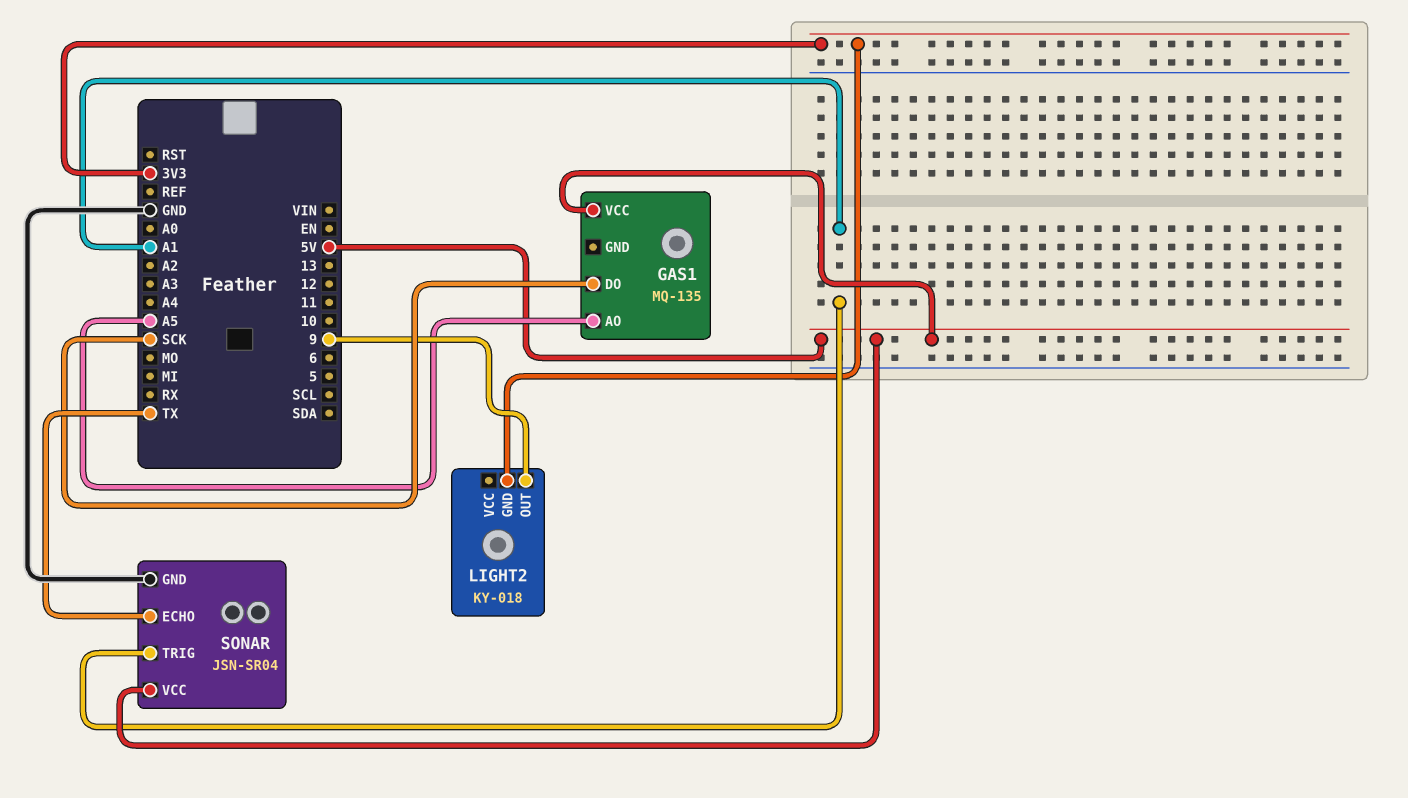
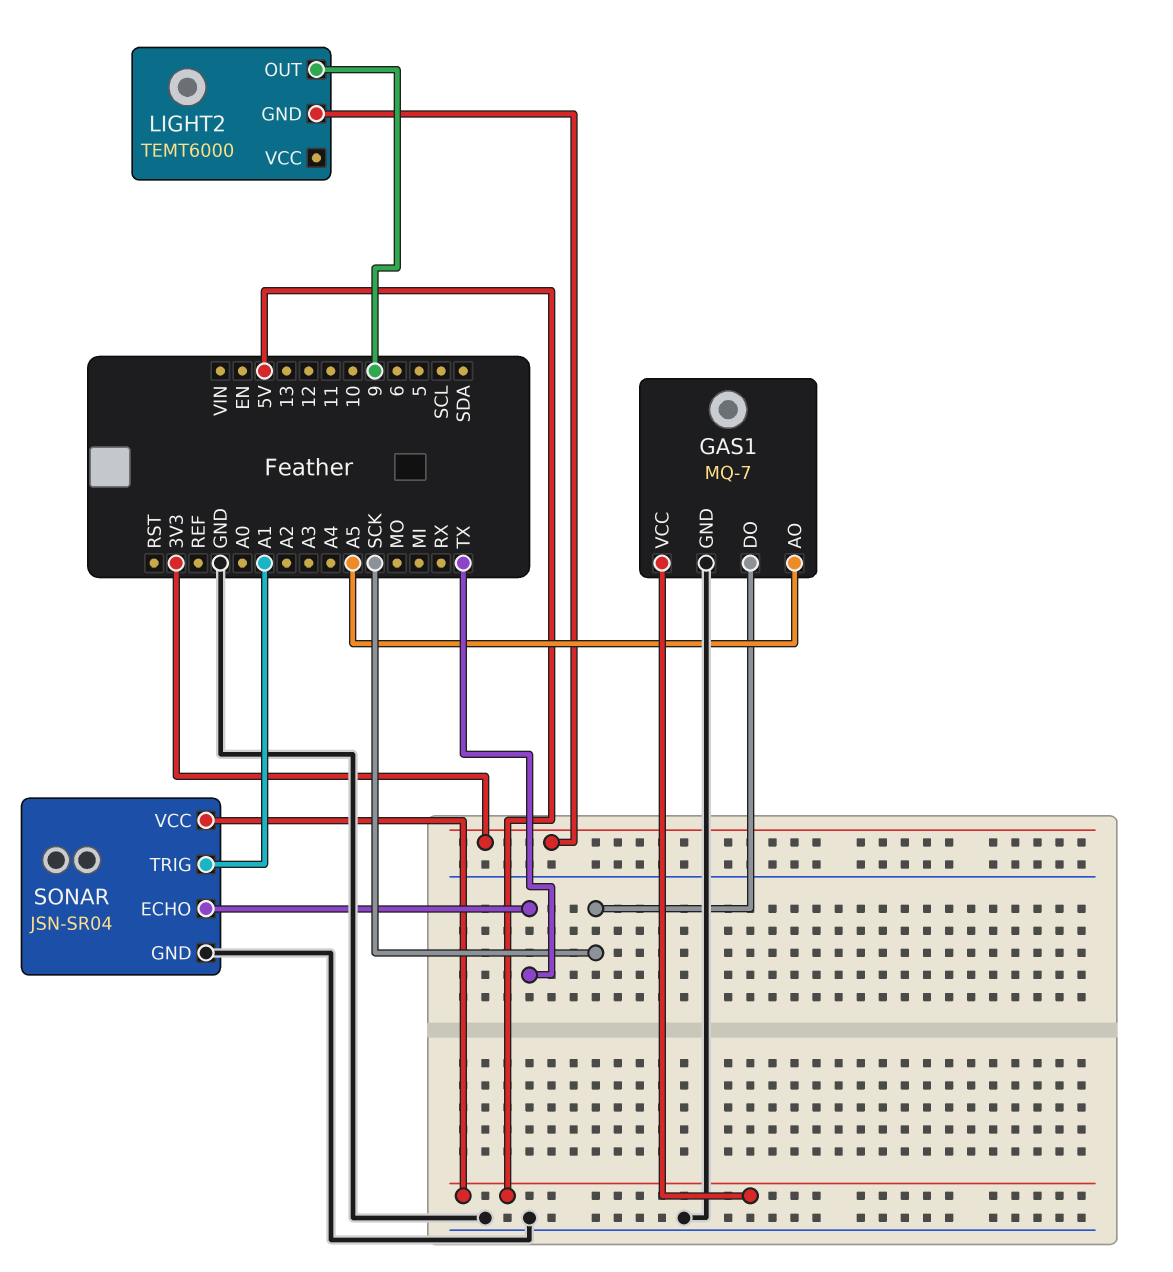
GAS1: MQ-135 -> MQ-7
GAS1 pin GND: none -> GND
LIGHT2: KY-018 -> TEMT6000

